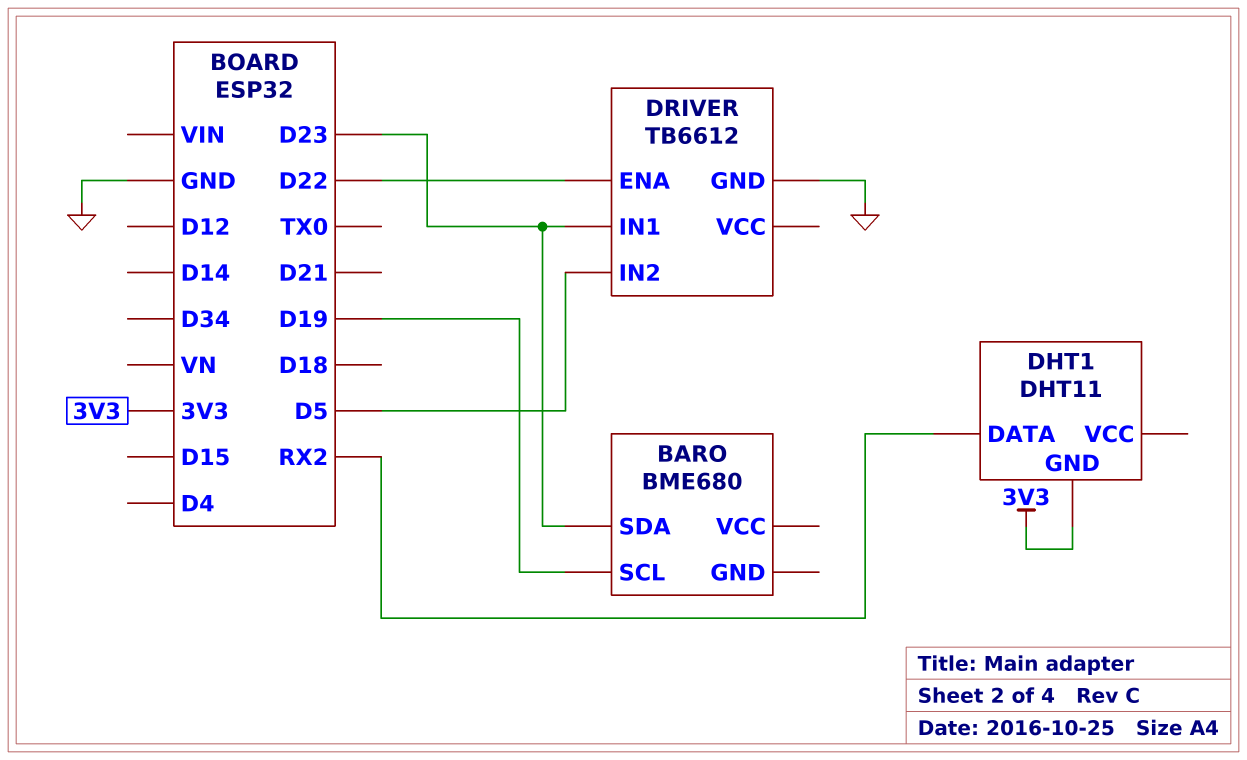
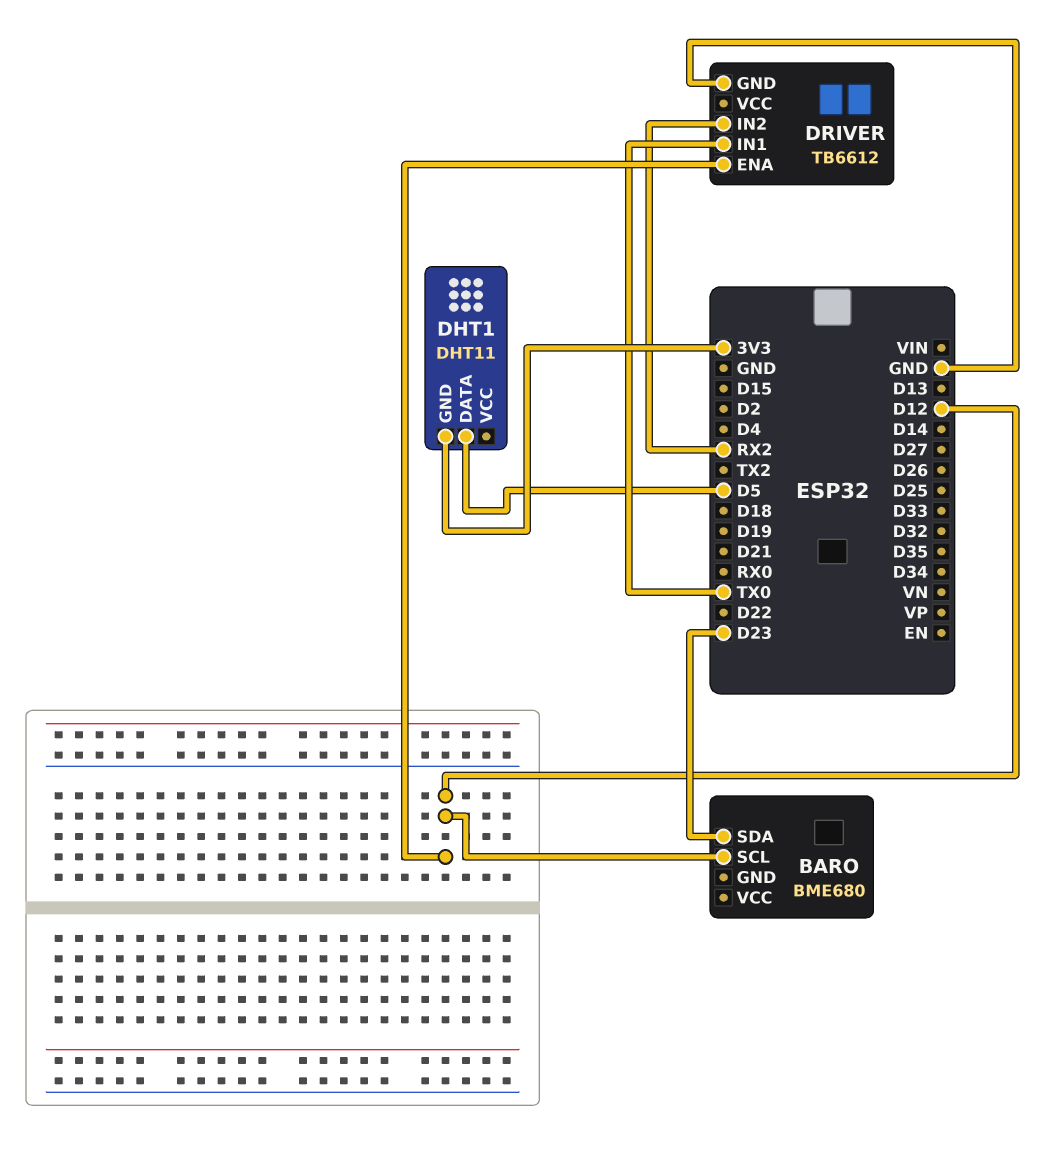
BARO pin SCL: D19 -> D12
DHT1 pin DATA: RX2 -> D5
DRIVER pin ENA: D22 -> D12
DRIVER pin IN1: D23 -> TX0
DRIVER pin IN2: D5 -> RX2

